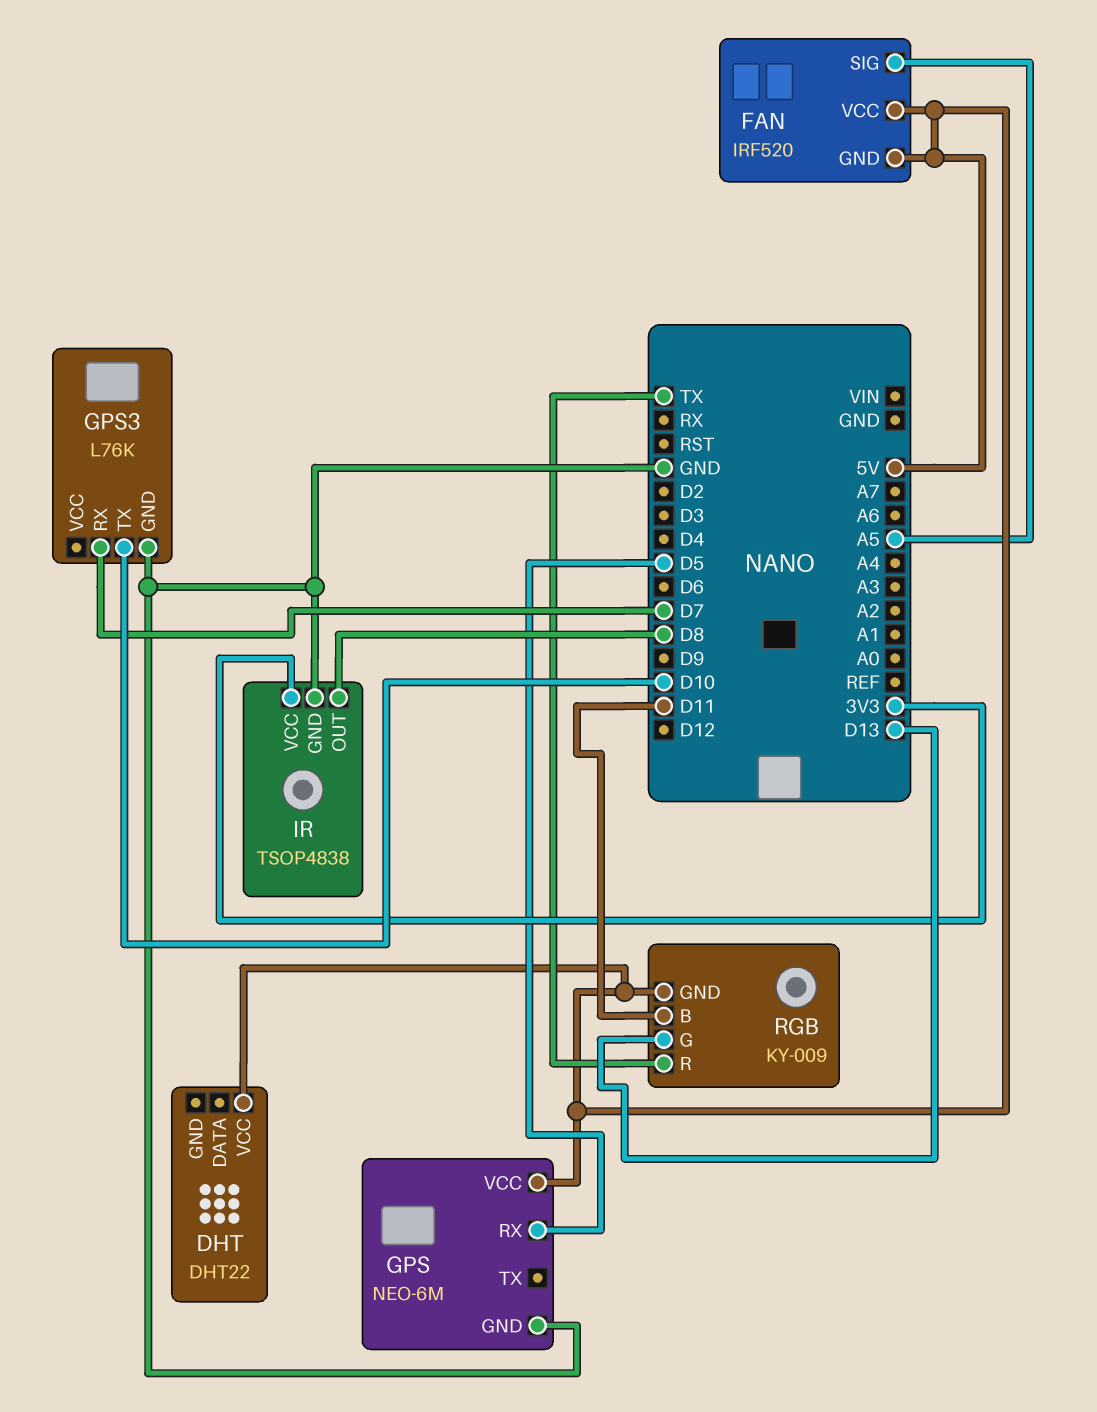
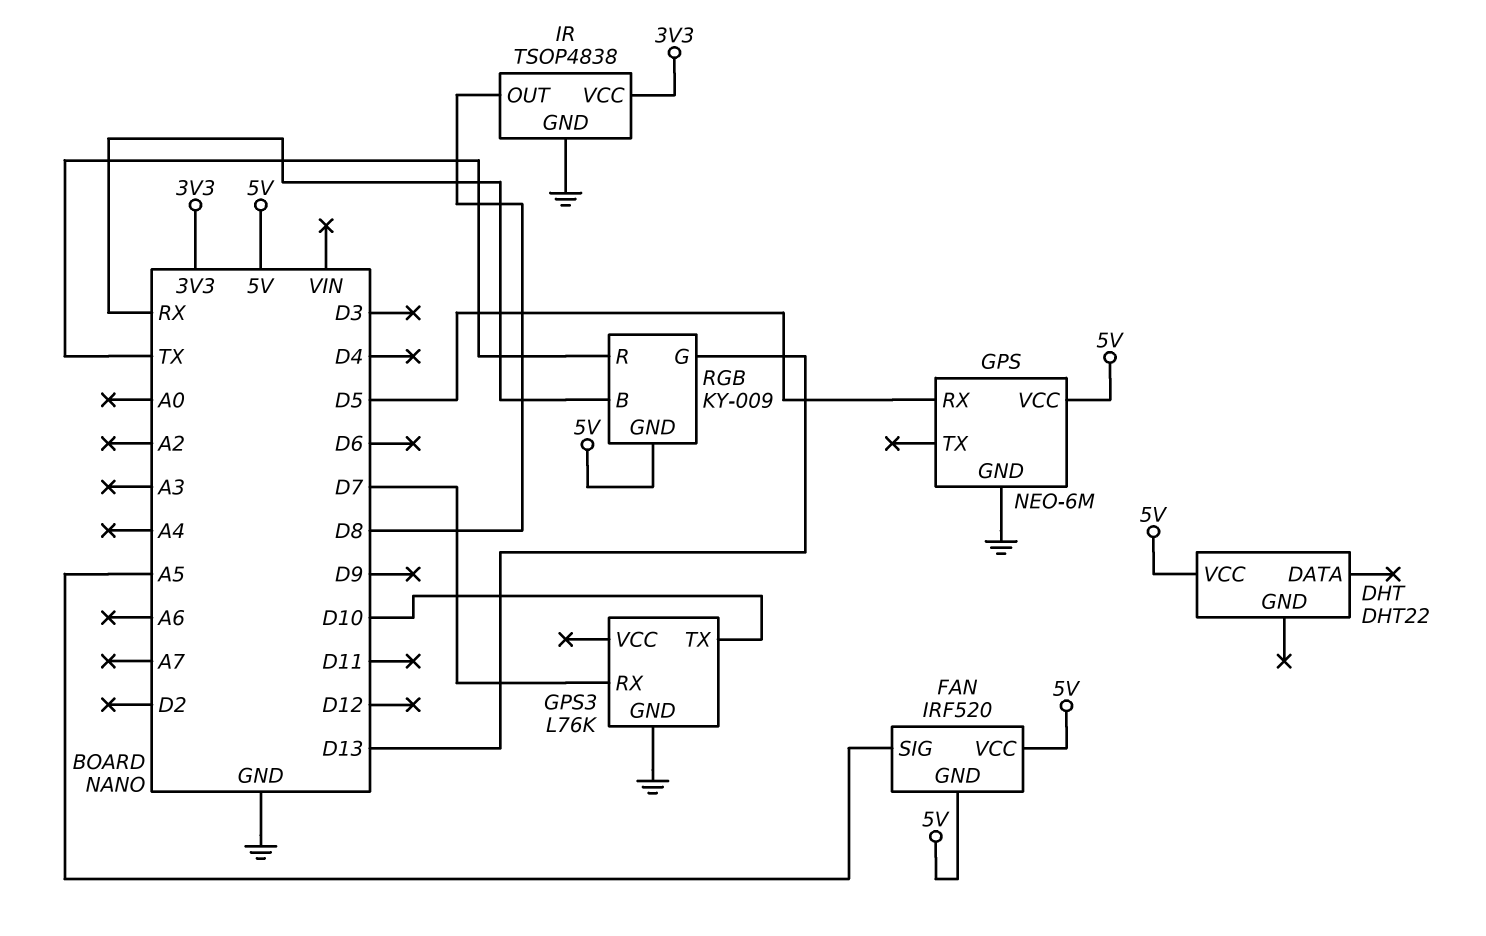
RGB pin B: D11 -> RX

